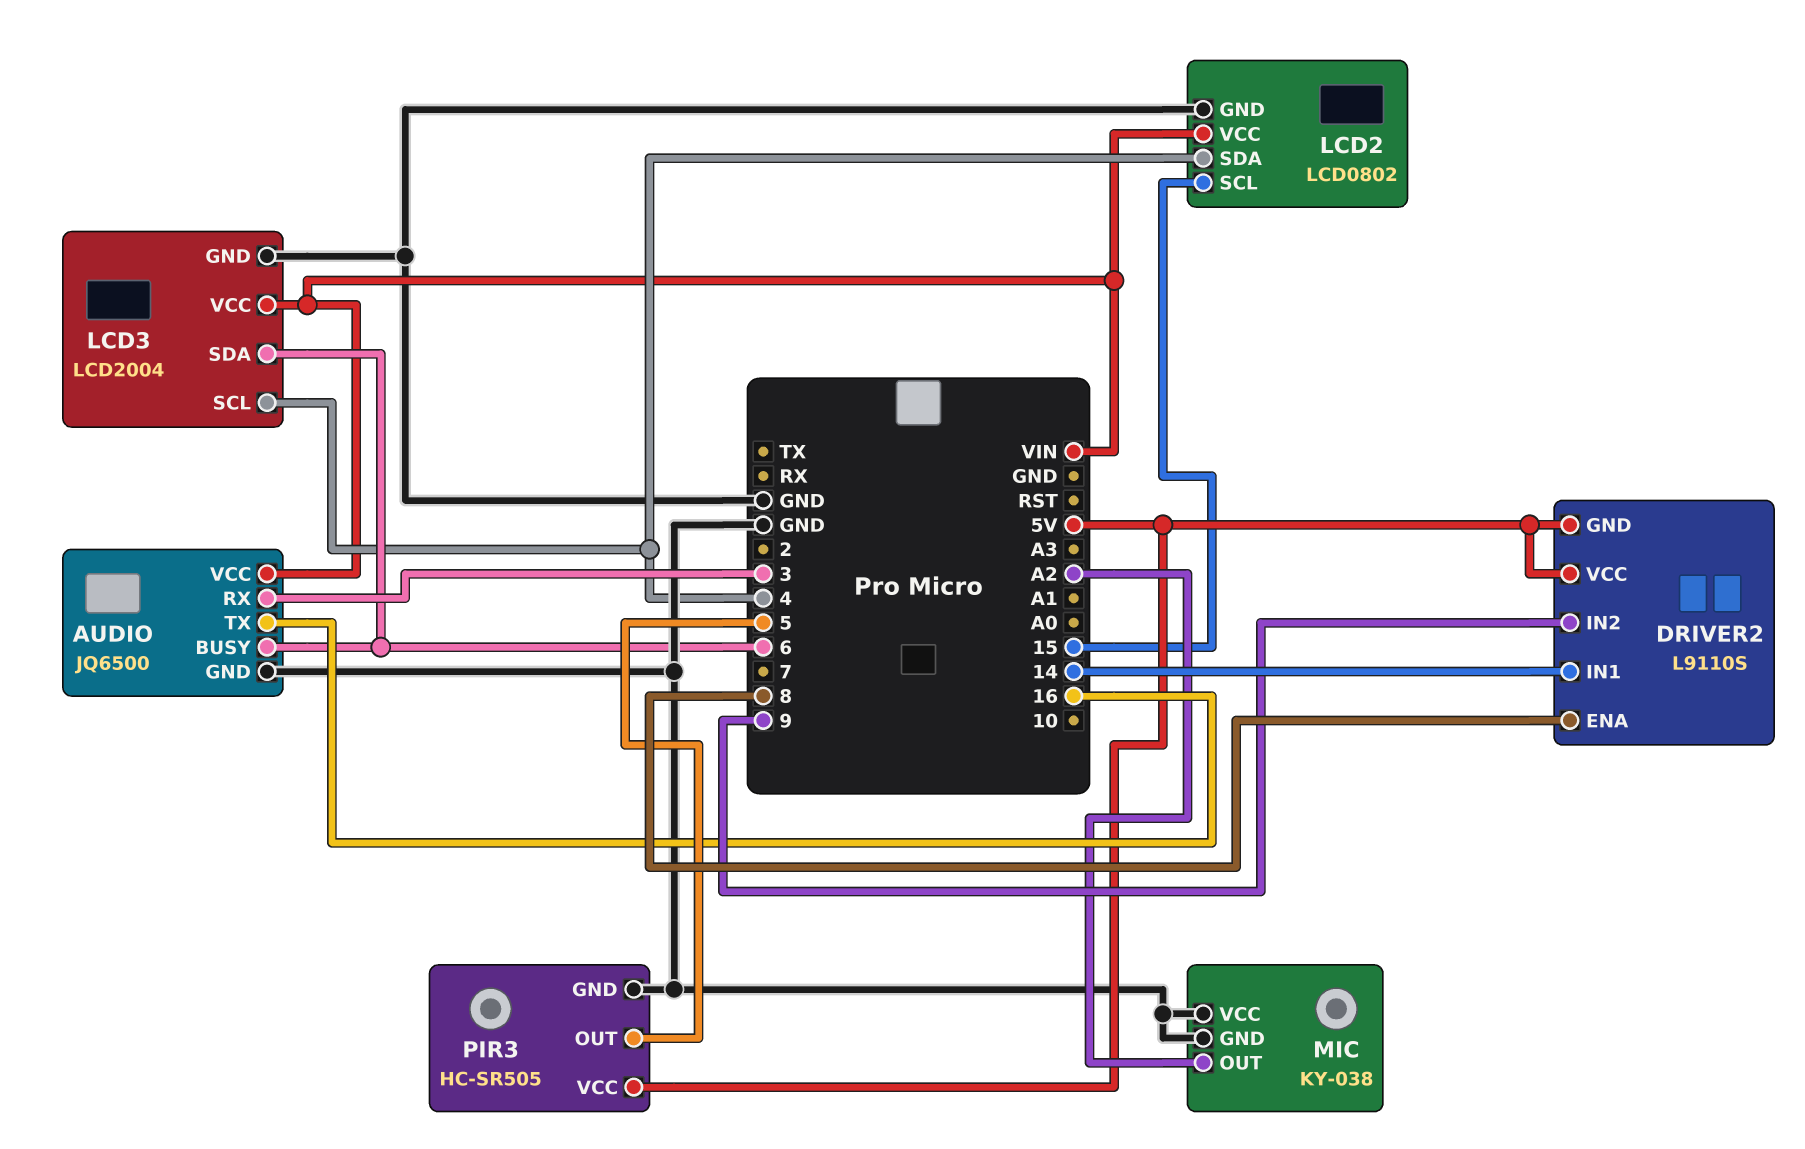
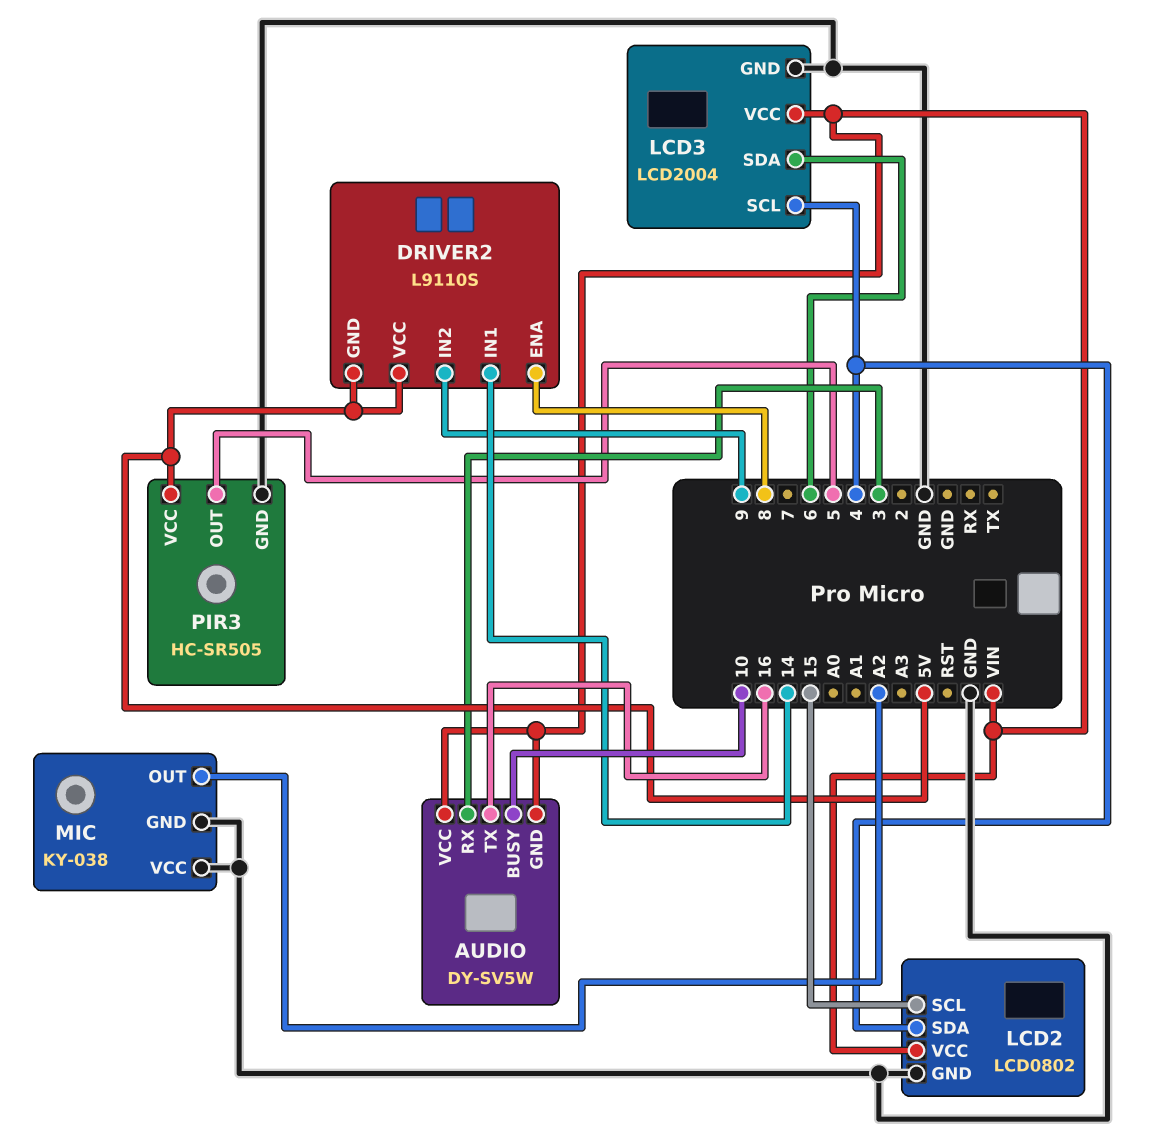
AUDIO: JQ6500 -> DY-SV5W
AUDIO pin BUSY: 6 -> 10
AUDIO pin GND: GND -> VIN

